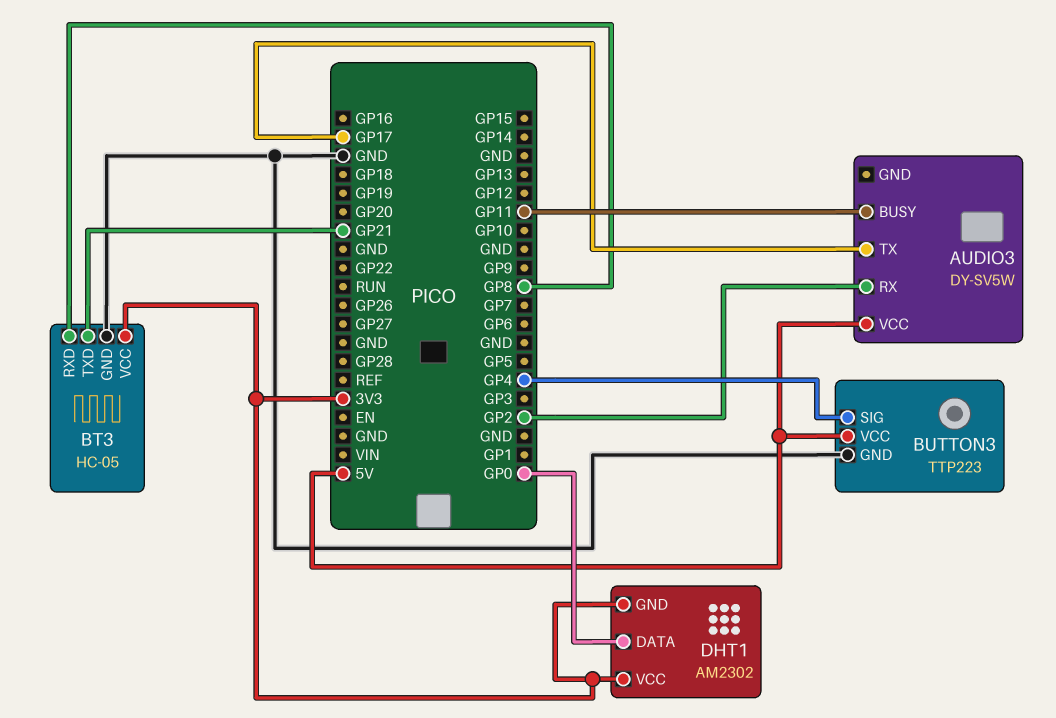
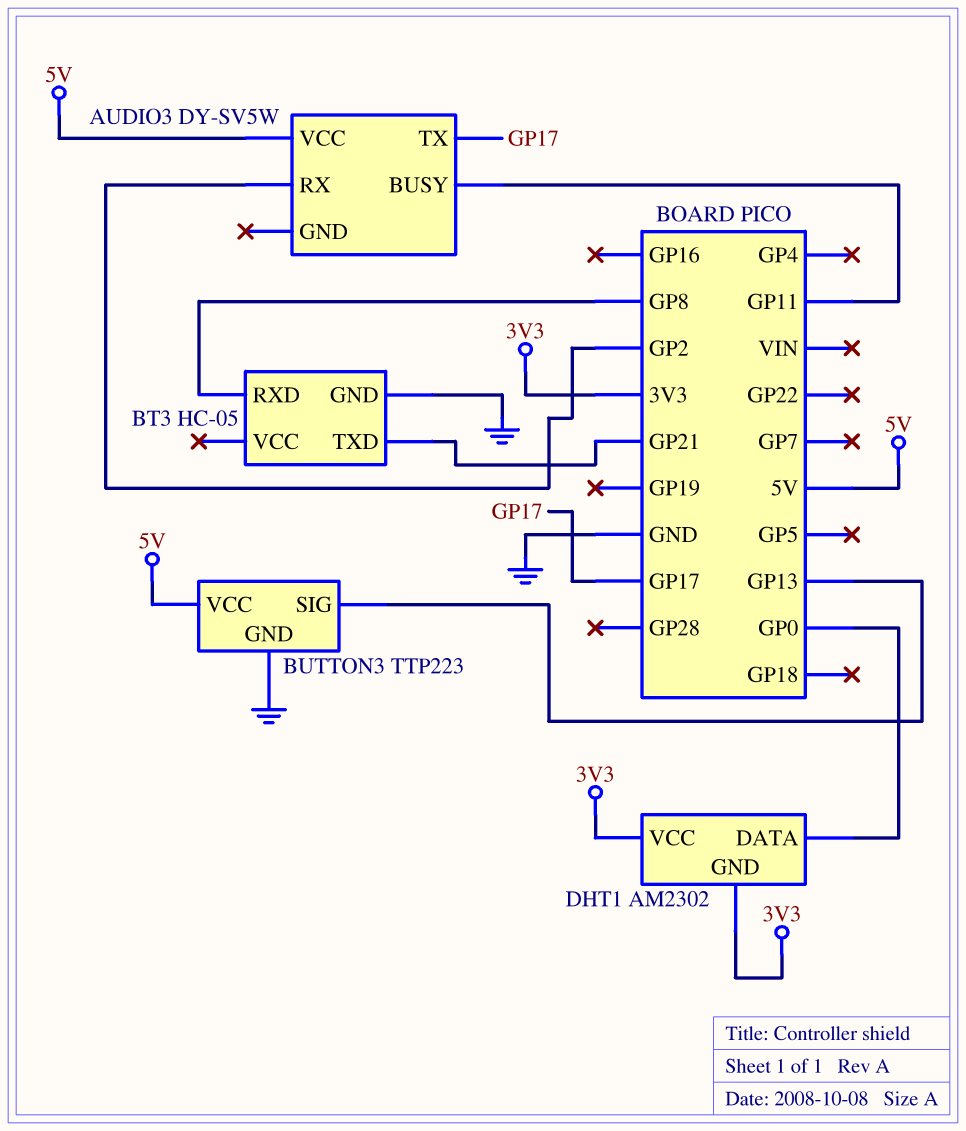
BT3 pin VCC: 3V3 -> none
BUTTON3 pin SIG: GP4 -> GP13

